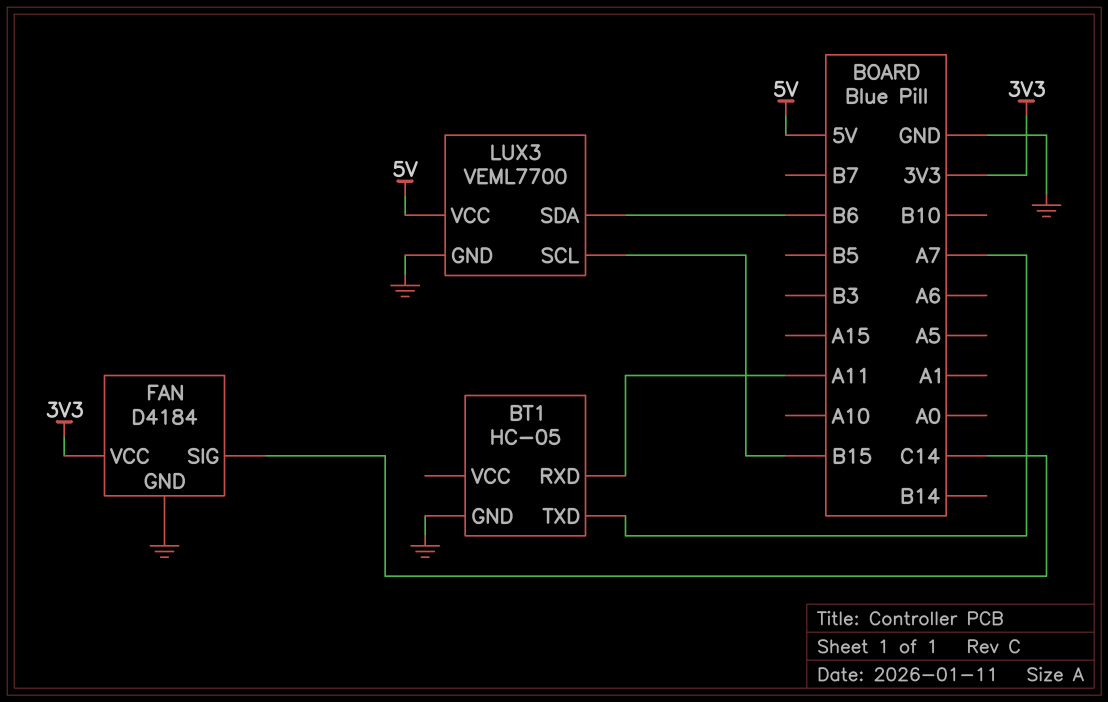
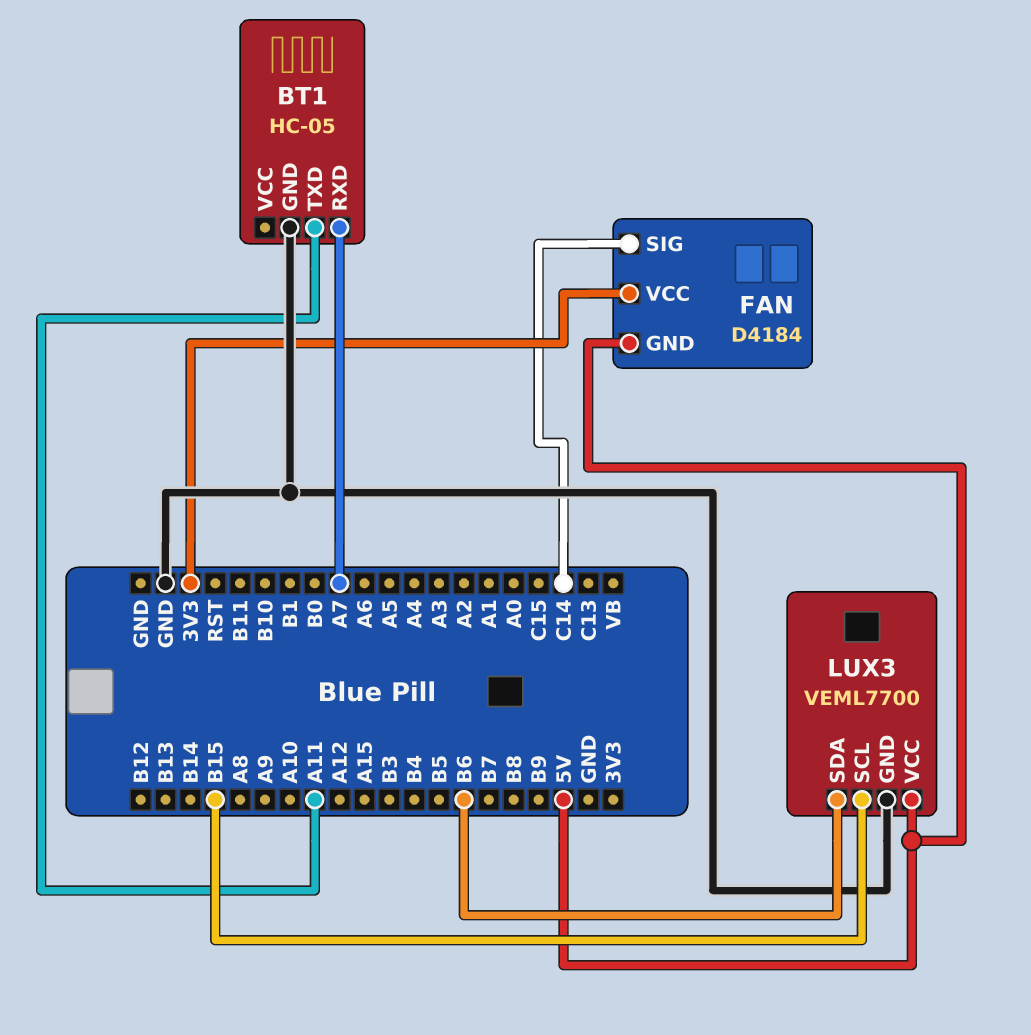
BT1 pin RXD: A11 -> A7
BT1 pin TXD: A7 -> A11
FAN pin GND: GND -> 5V

